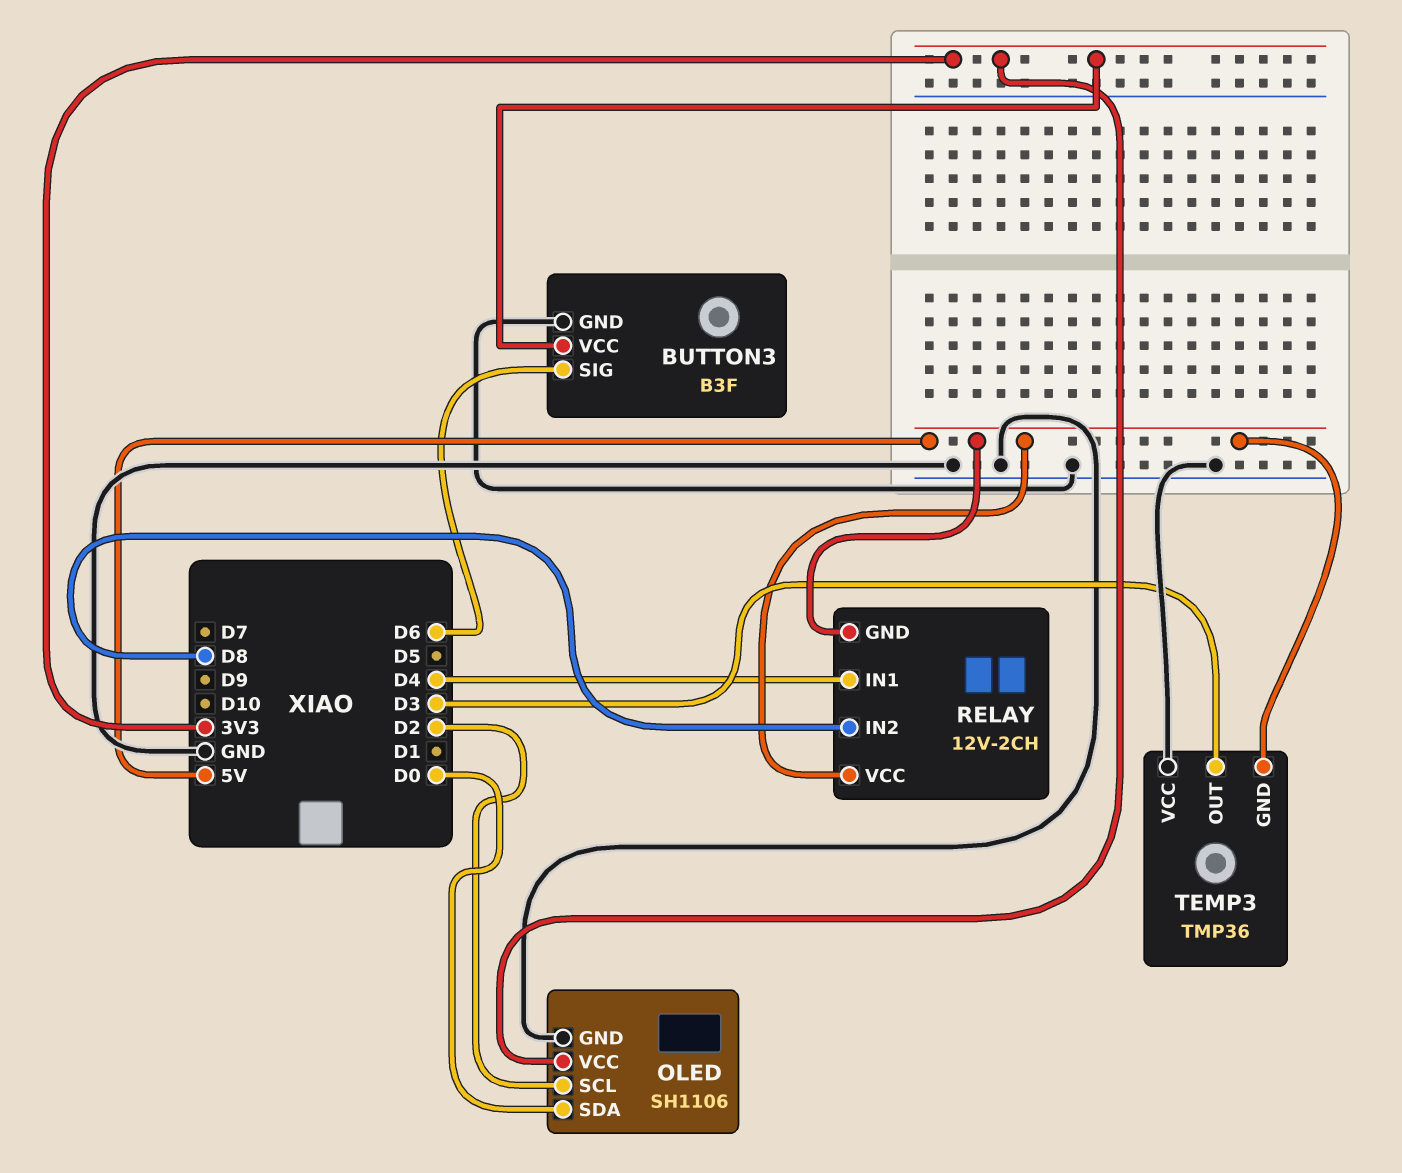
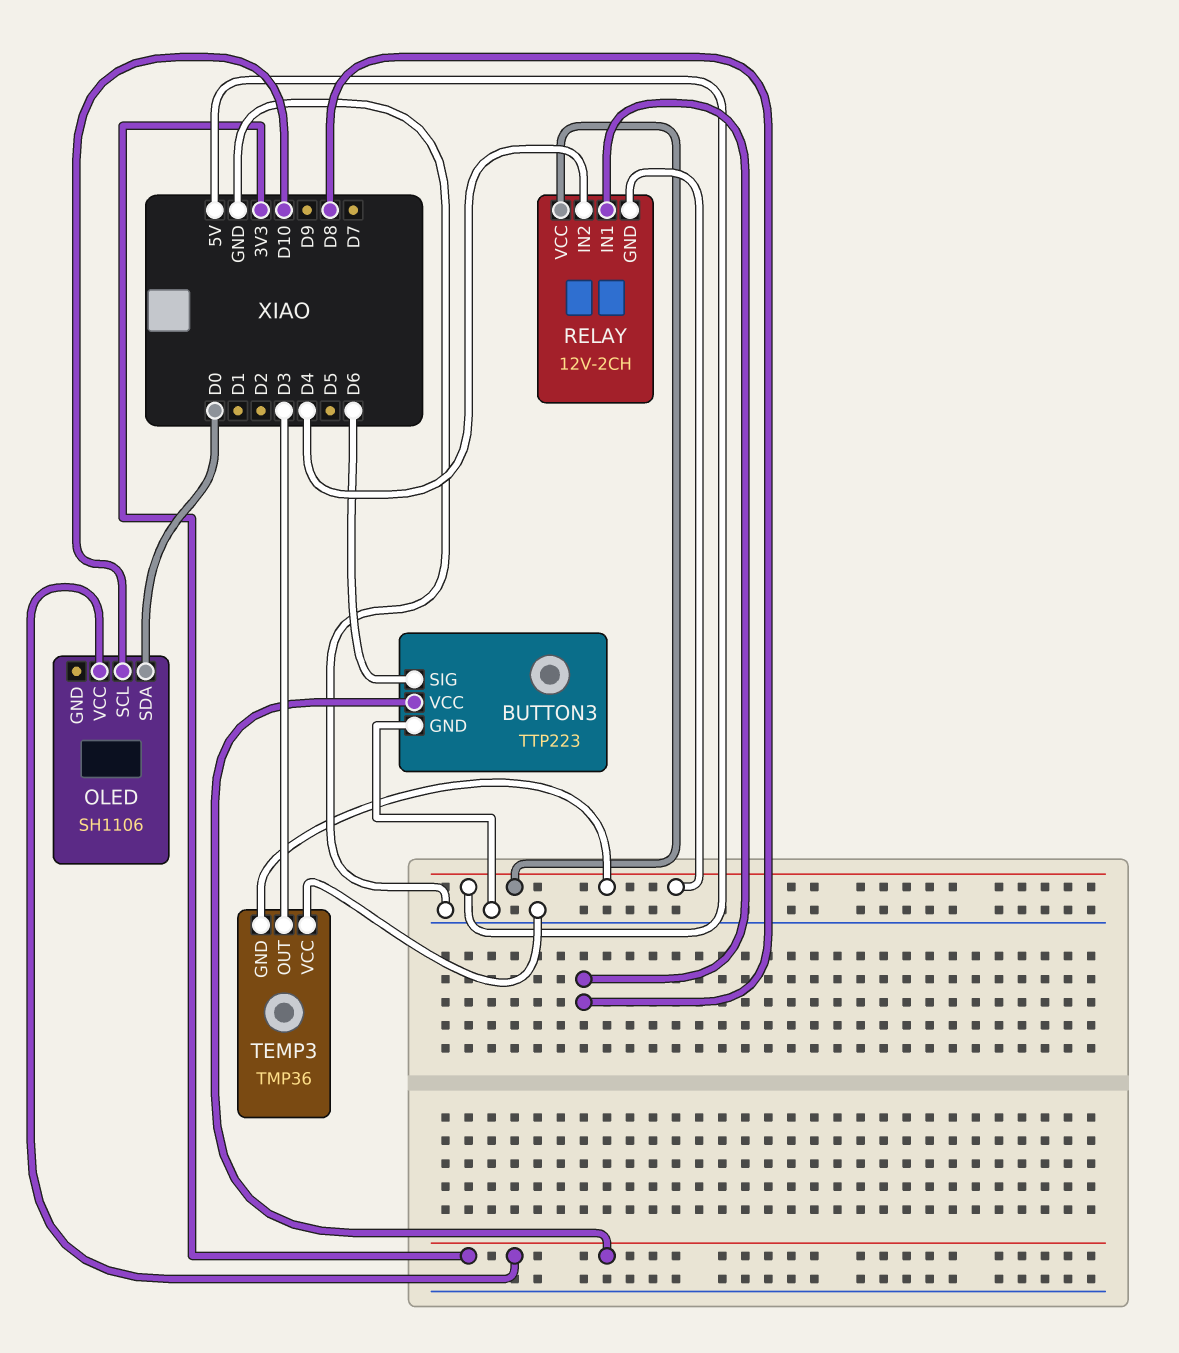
BUTTON3: B3F -> TTP223
OLED pin GND: GND -> none
OLED pin SCL: D2 -> D10
RELAY pin IN1: D4 -> D8
RELAY pin IN2: D8 -> D4

